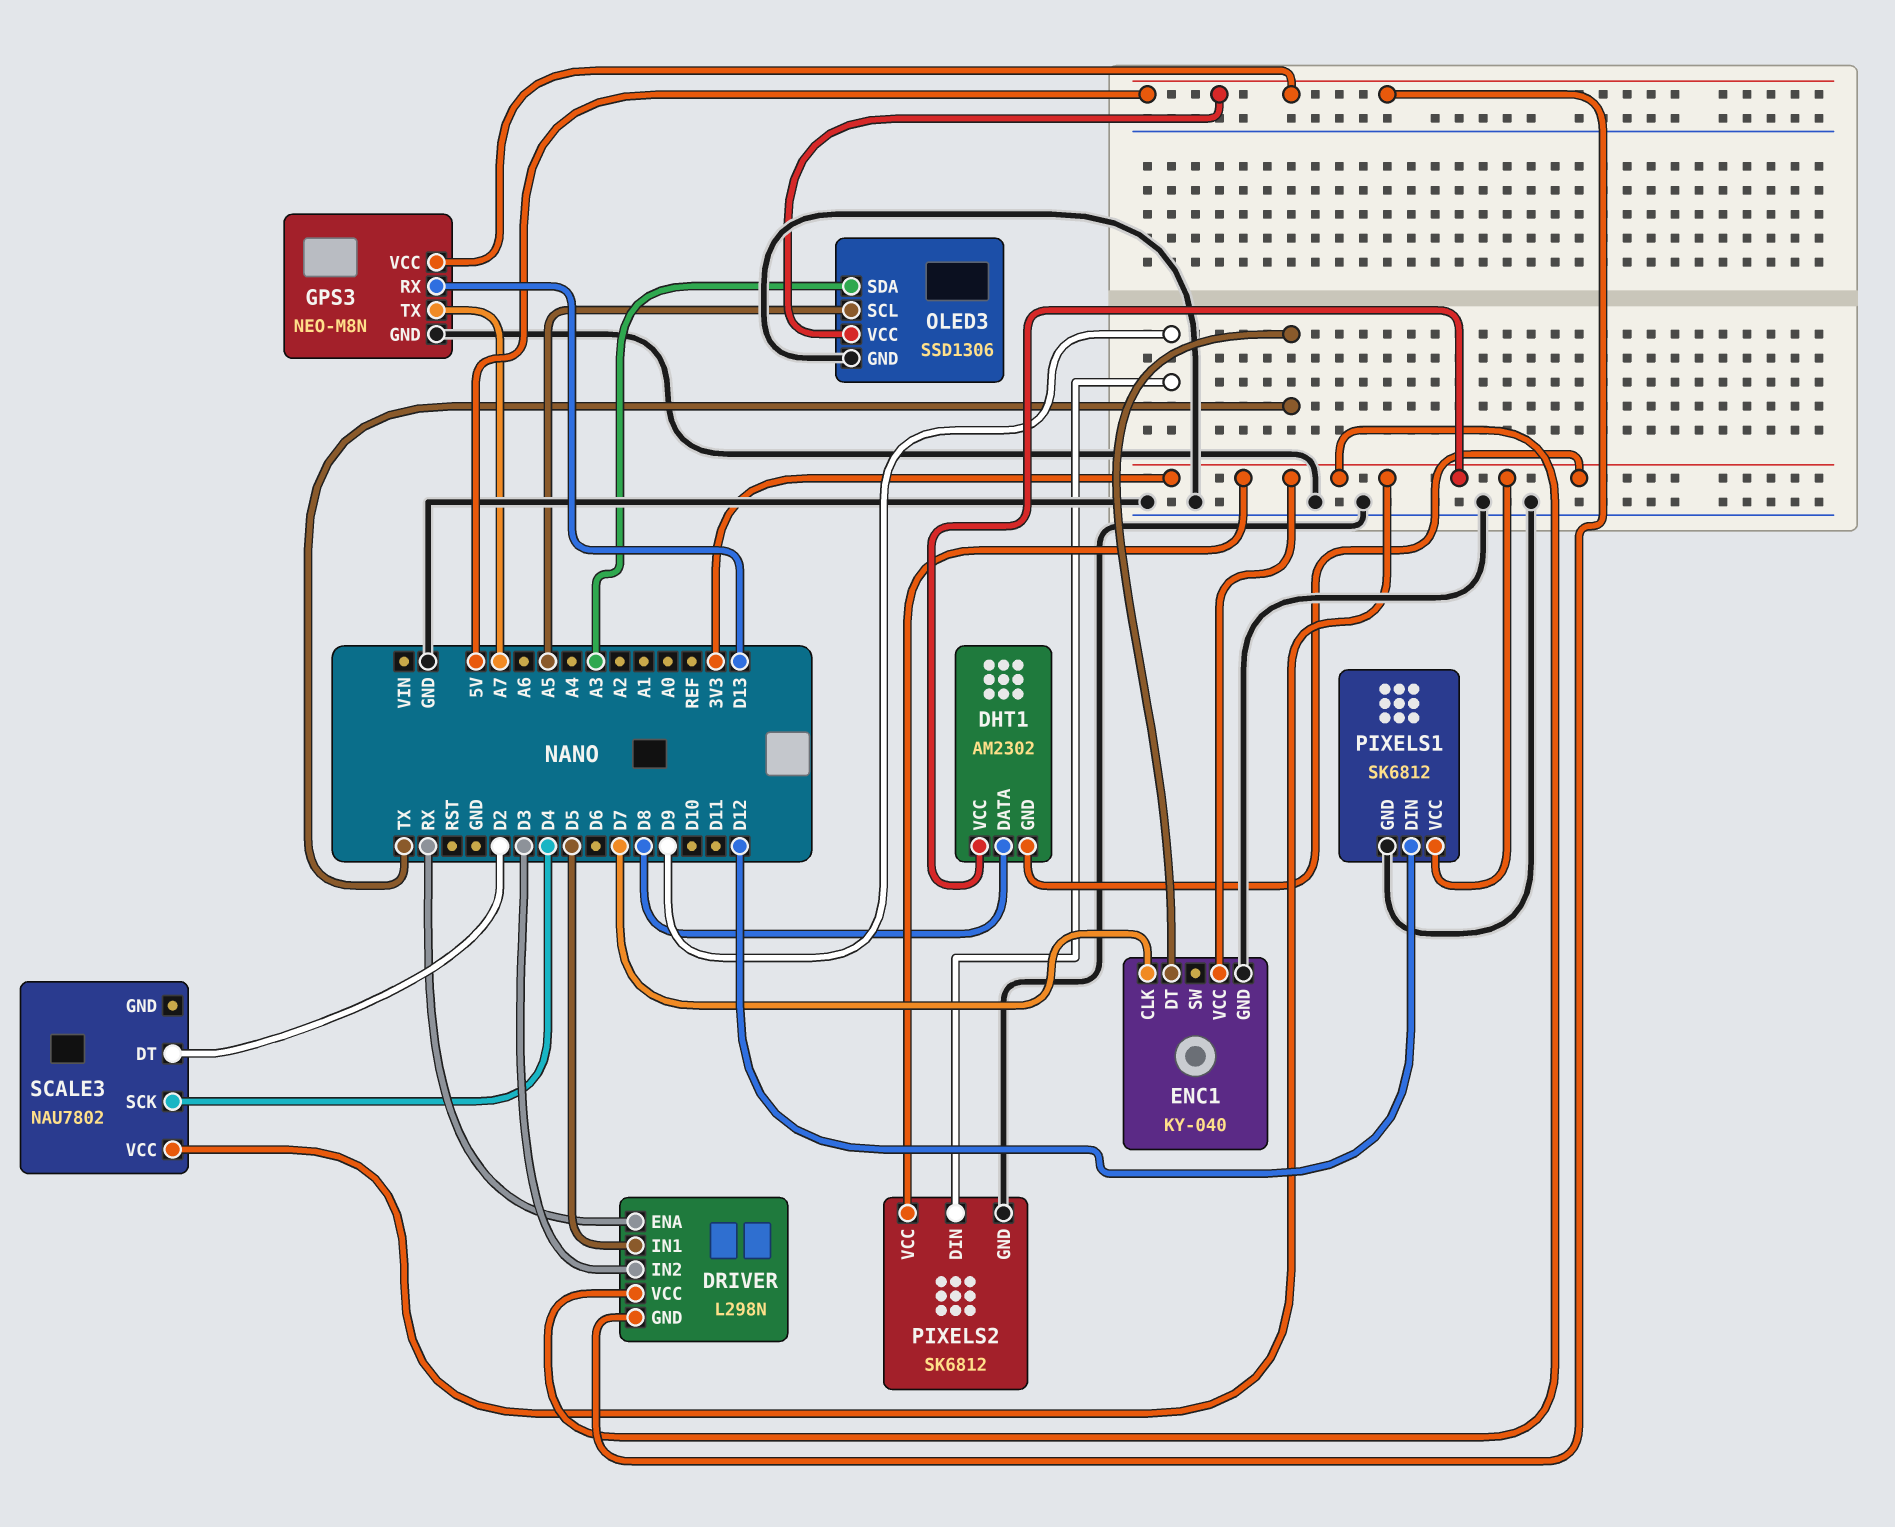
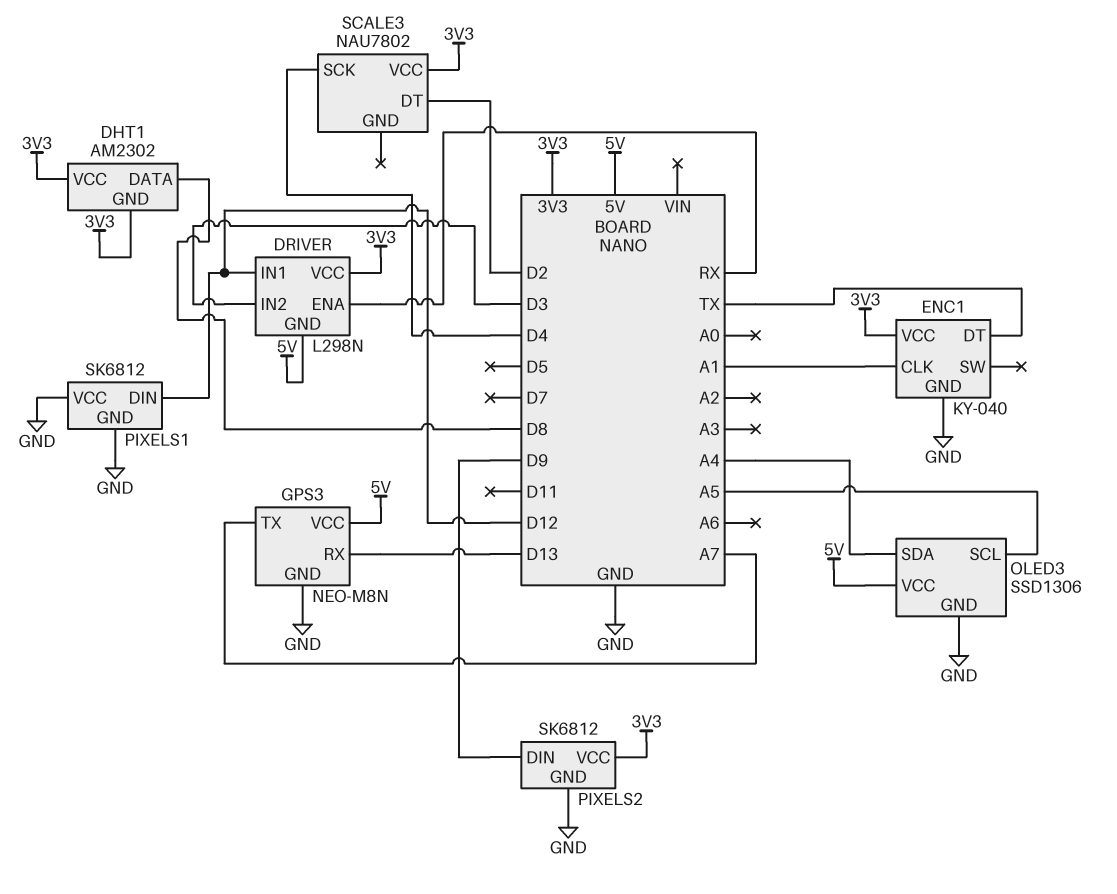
DRIVER pin IN1: D5 -> D12
ENC1 pin CLK: D7 -> A1
OLED3 pin SDA: A3 -> A4
PIXELS1 pin VCC: 3V3 -> GND

